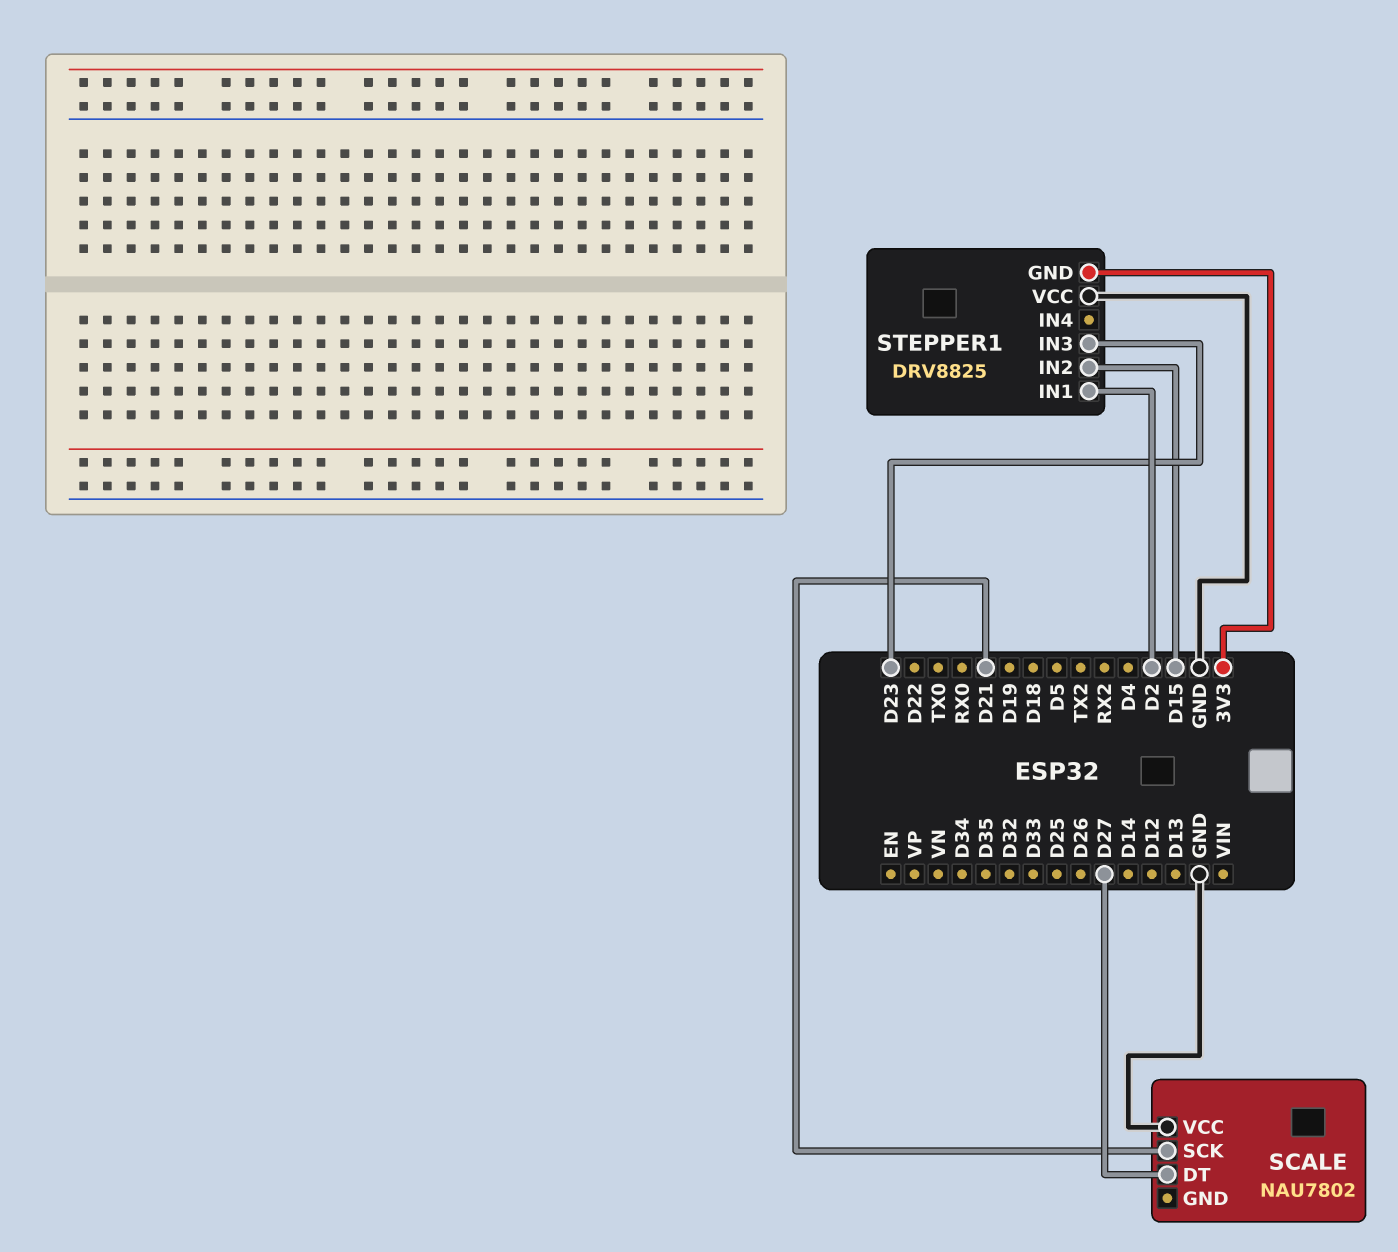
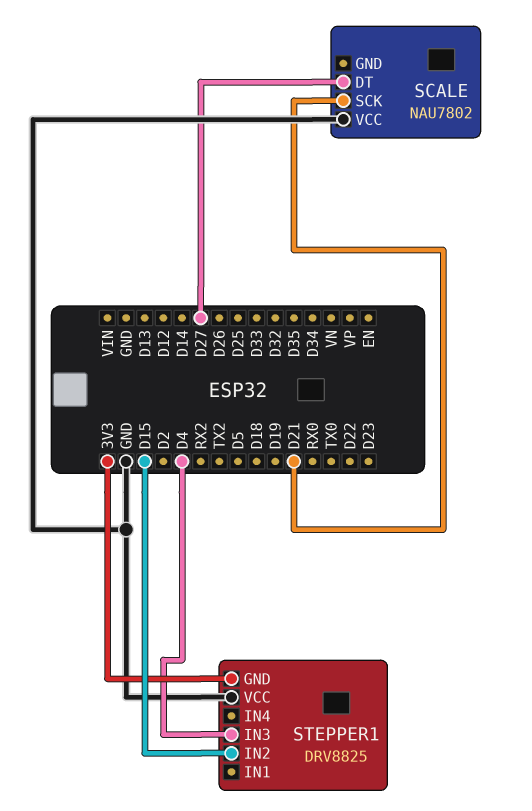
STEPPER1 pin IN1: D2 -> none
STEPPER1 pin IN3: D23 -> D4

